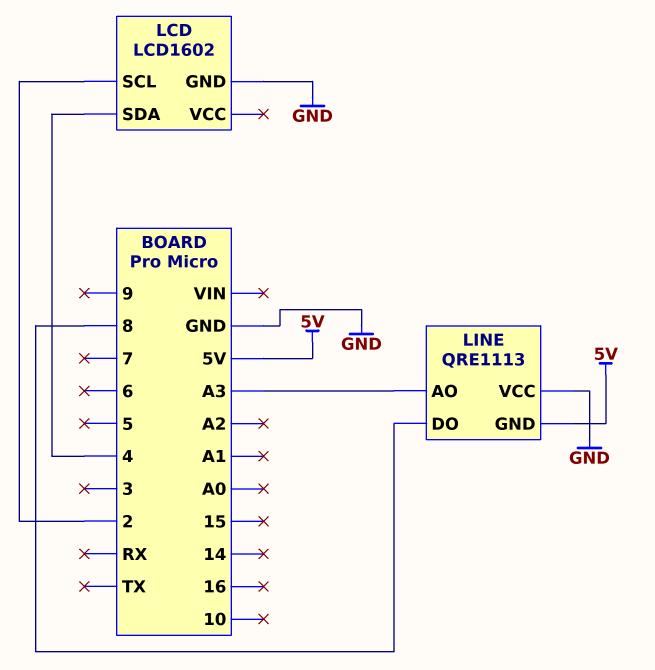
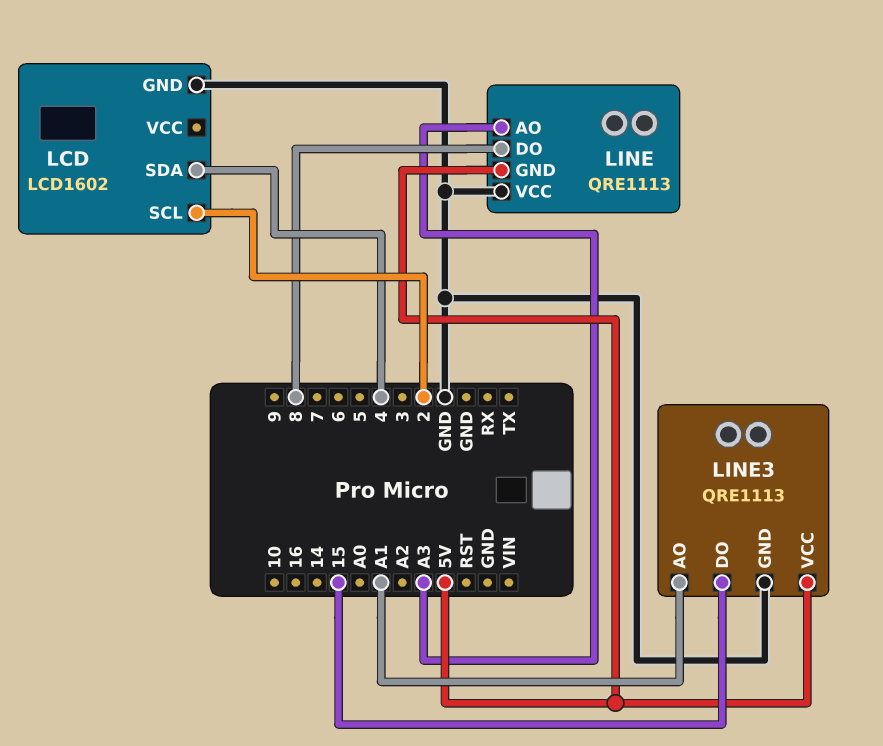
LINE3: none -> QRE1113
LINE3 pin AO: none -> A1
LINE3 pin DO: none -> 15
LINE3 pin GND: none -> GND
LINE3 pin VCC: none -> 5V

